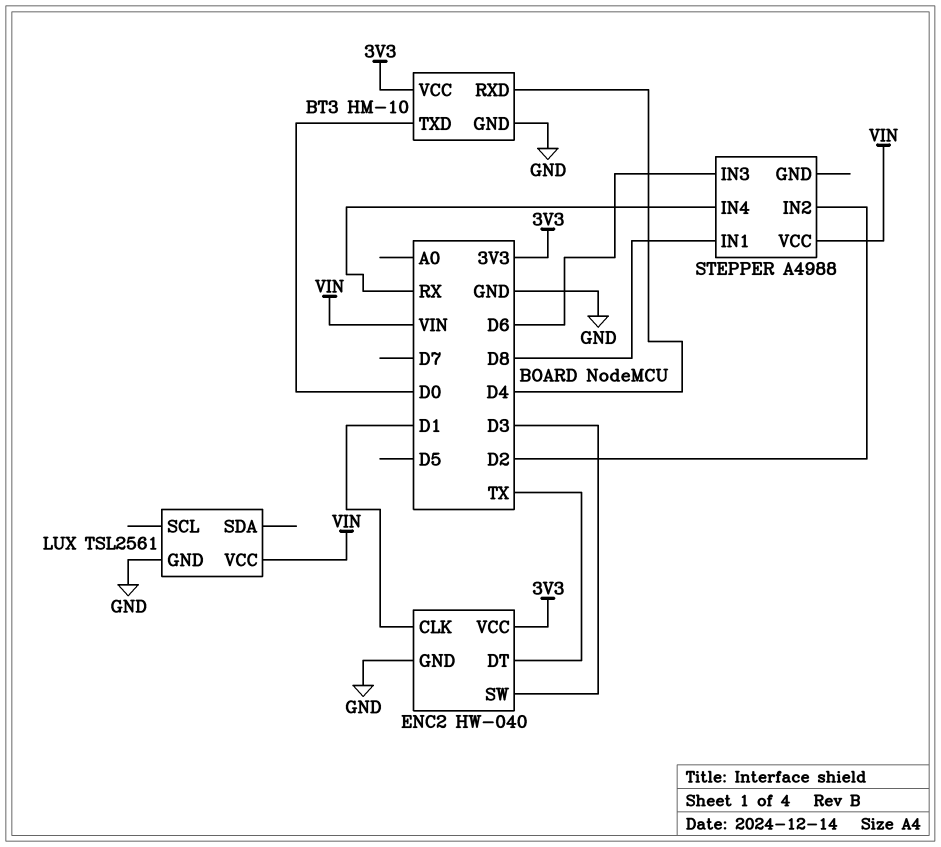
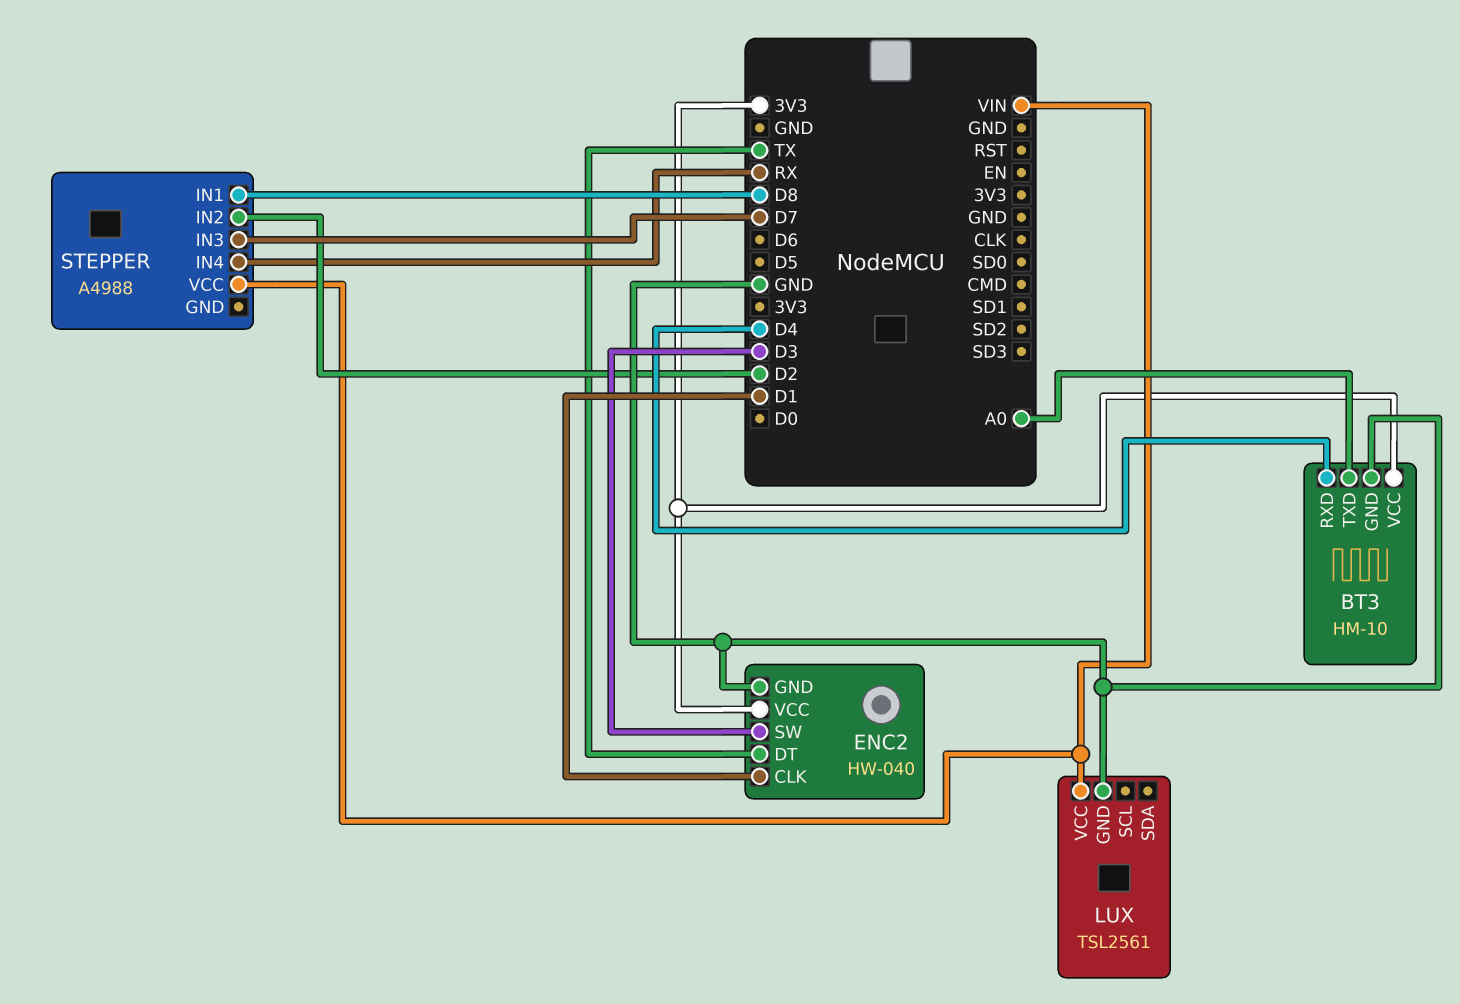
BT3 pin TXD: D0 -> A0
STEPPER pin IN3: D6 -> D7

